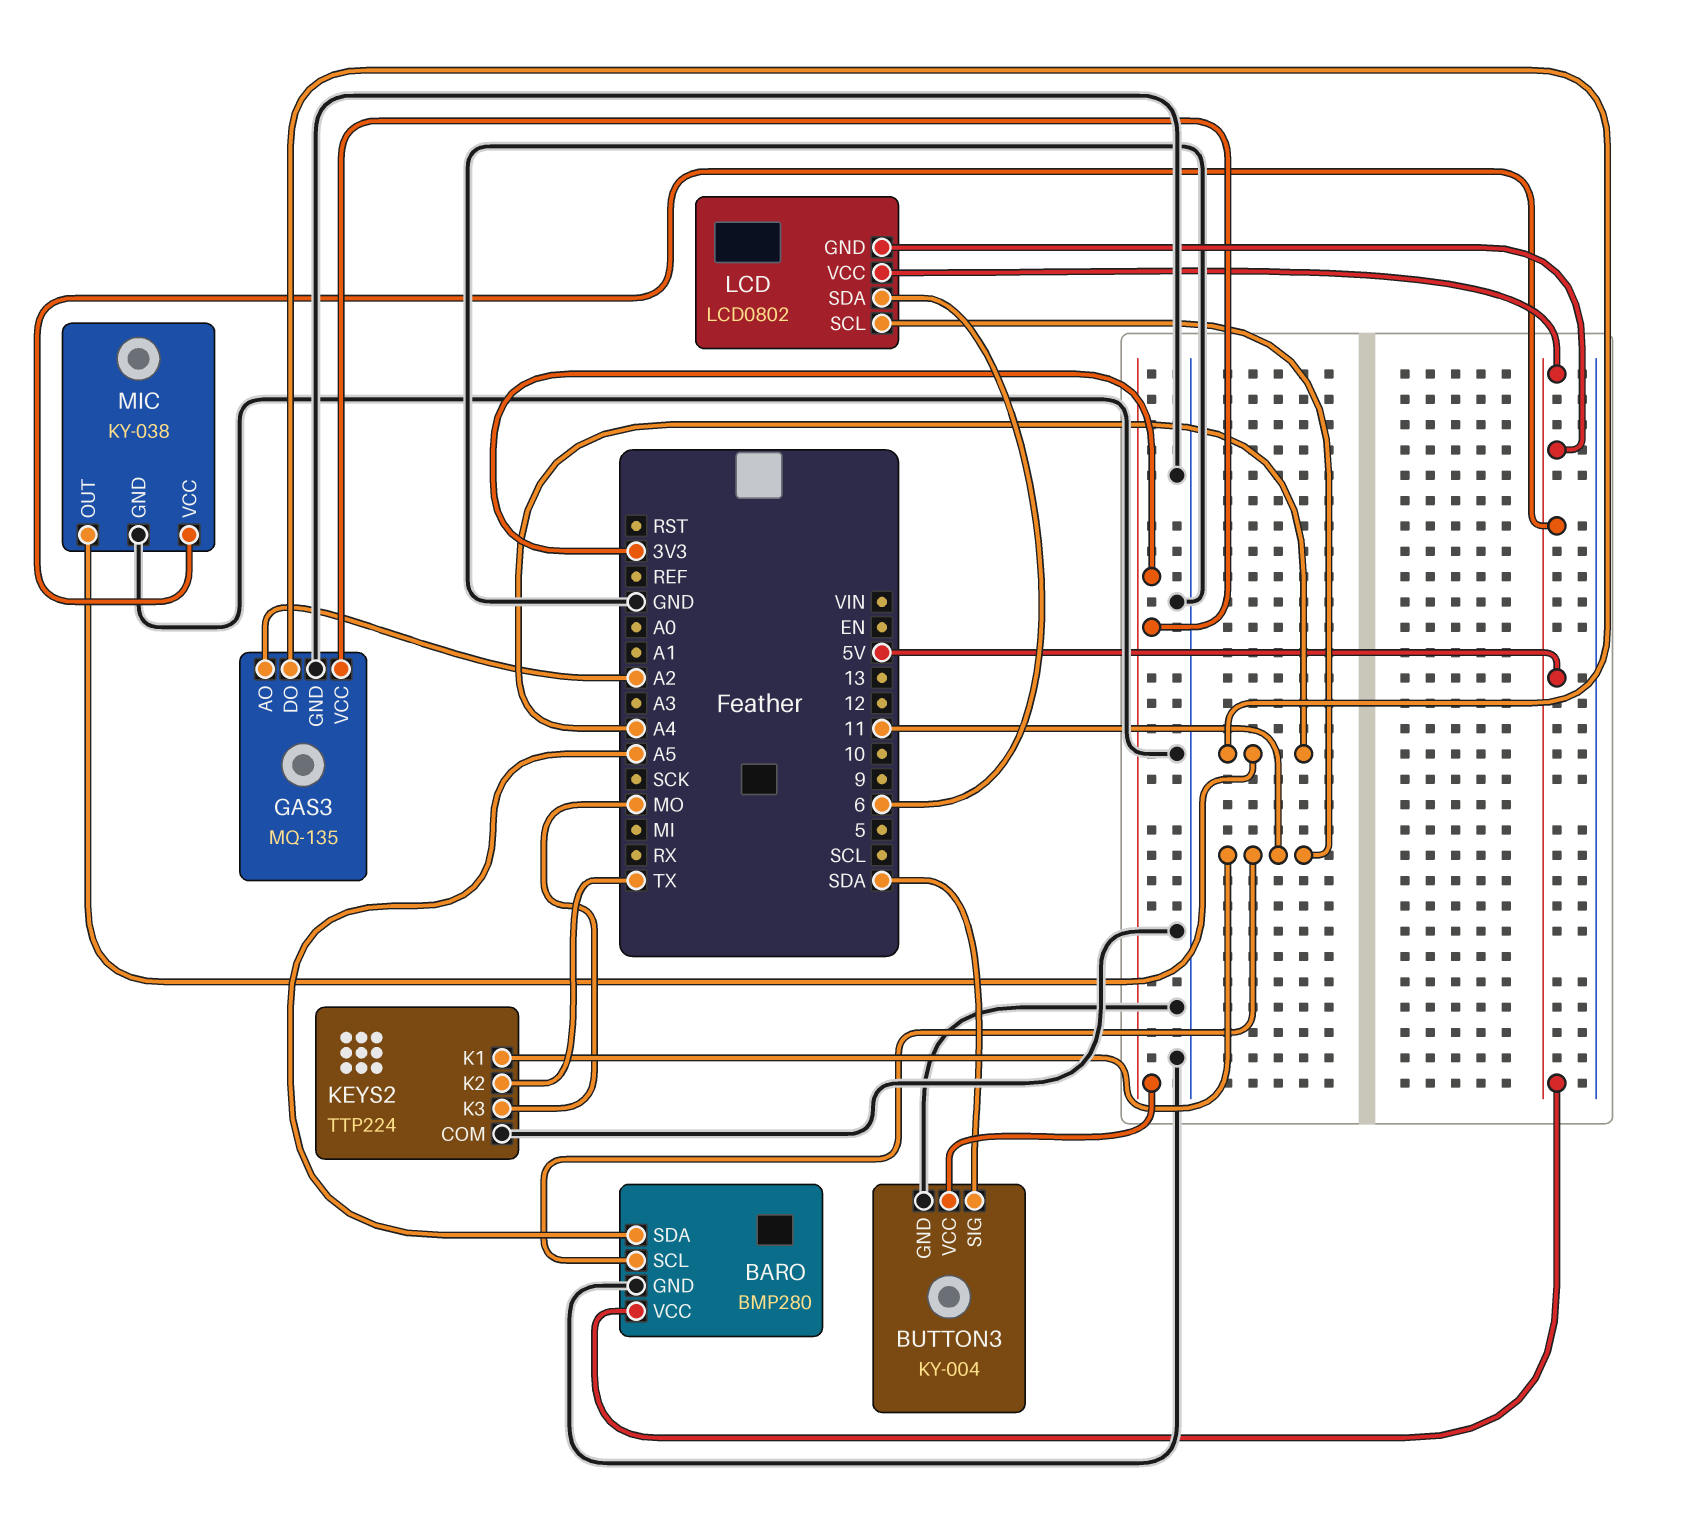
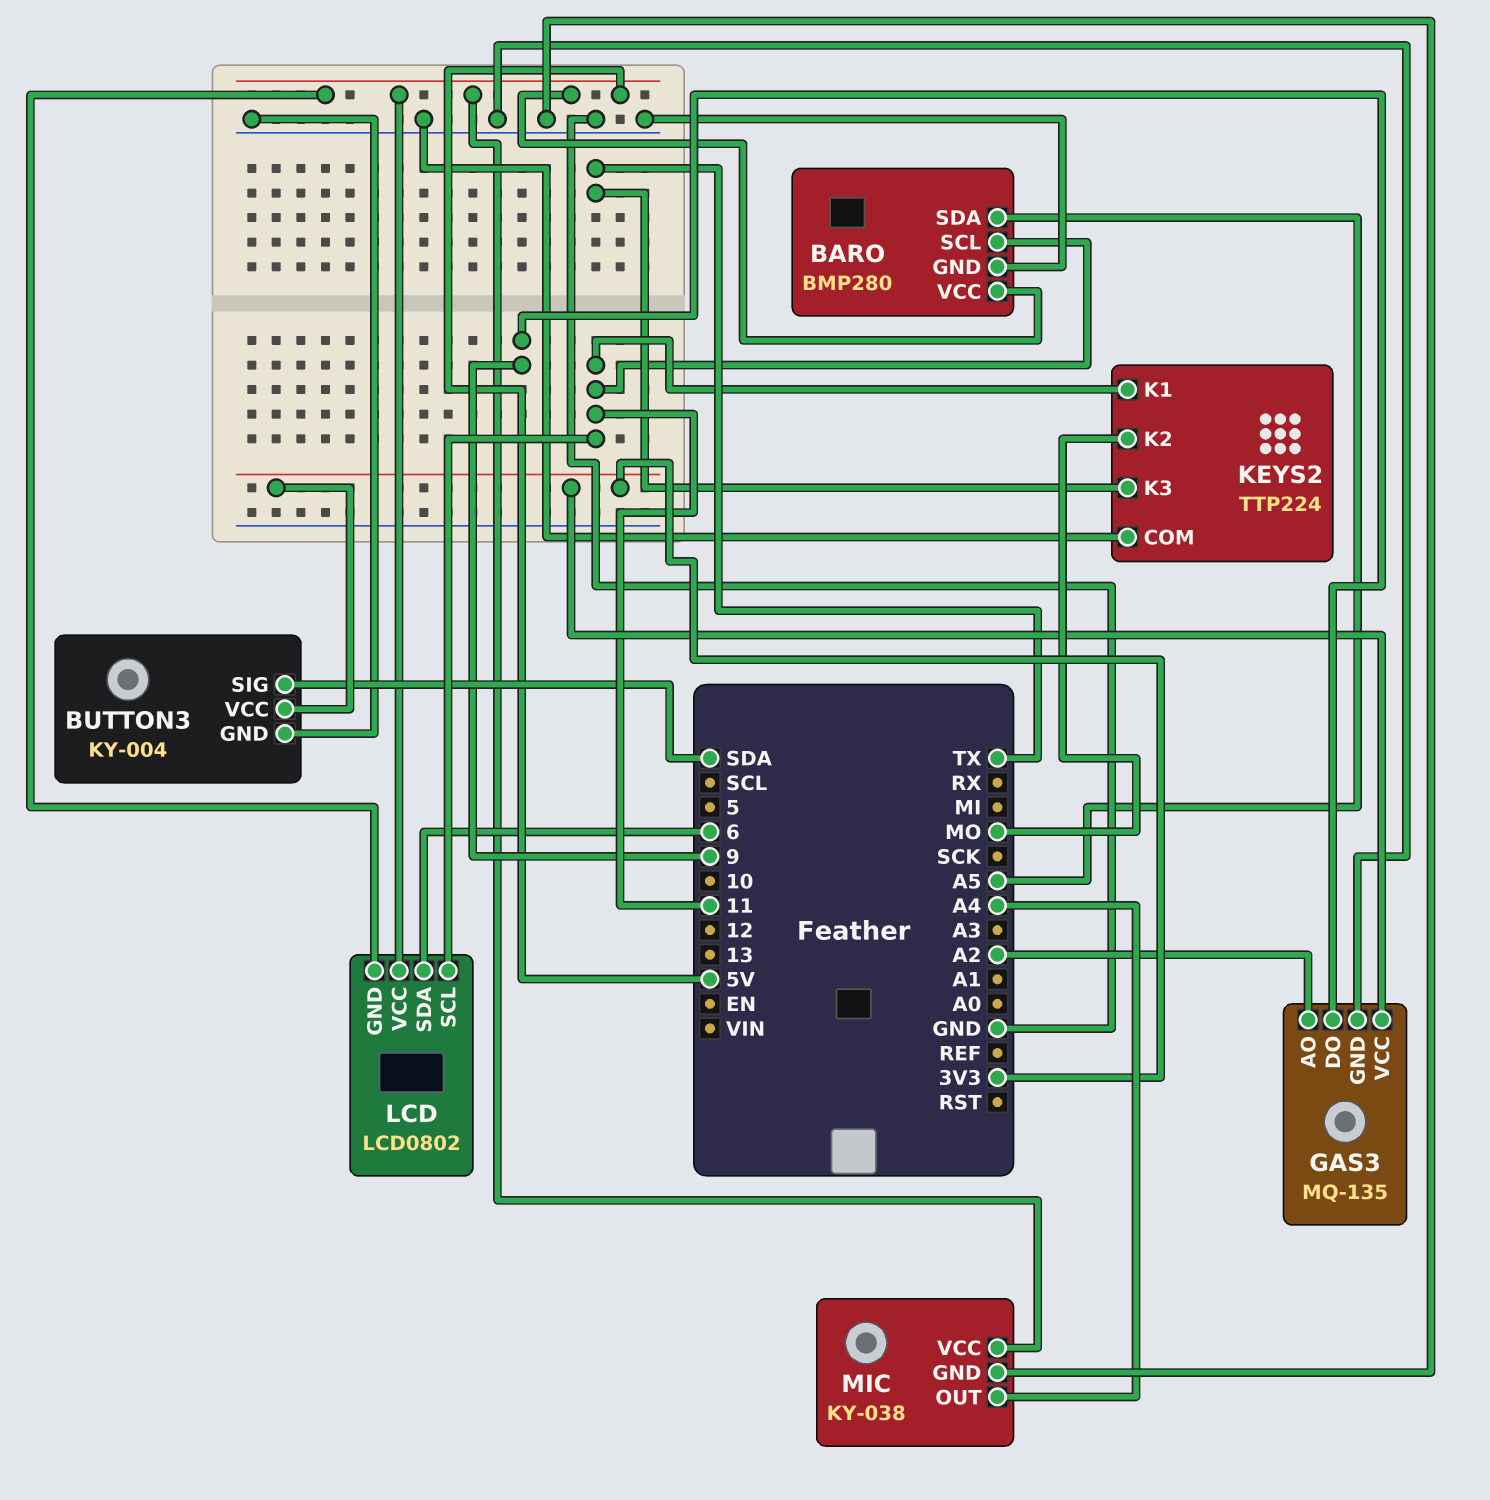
GAS3 pin DO: A4 -> 9
KEYS2 pin K2: TX -> MO
KEYS2 pin K3: MO -> TX

